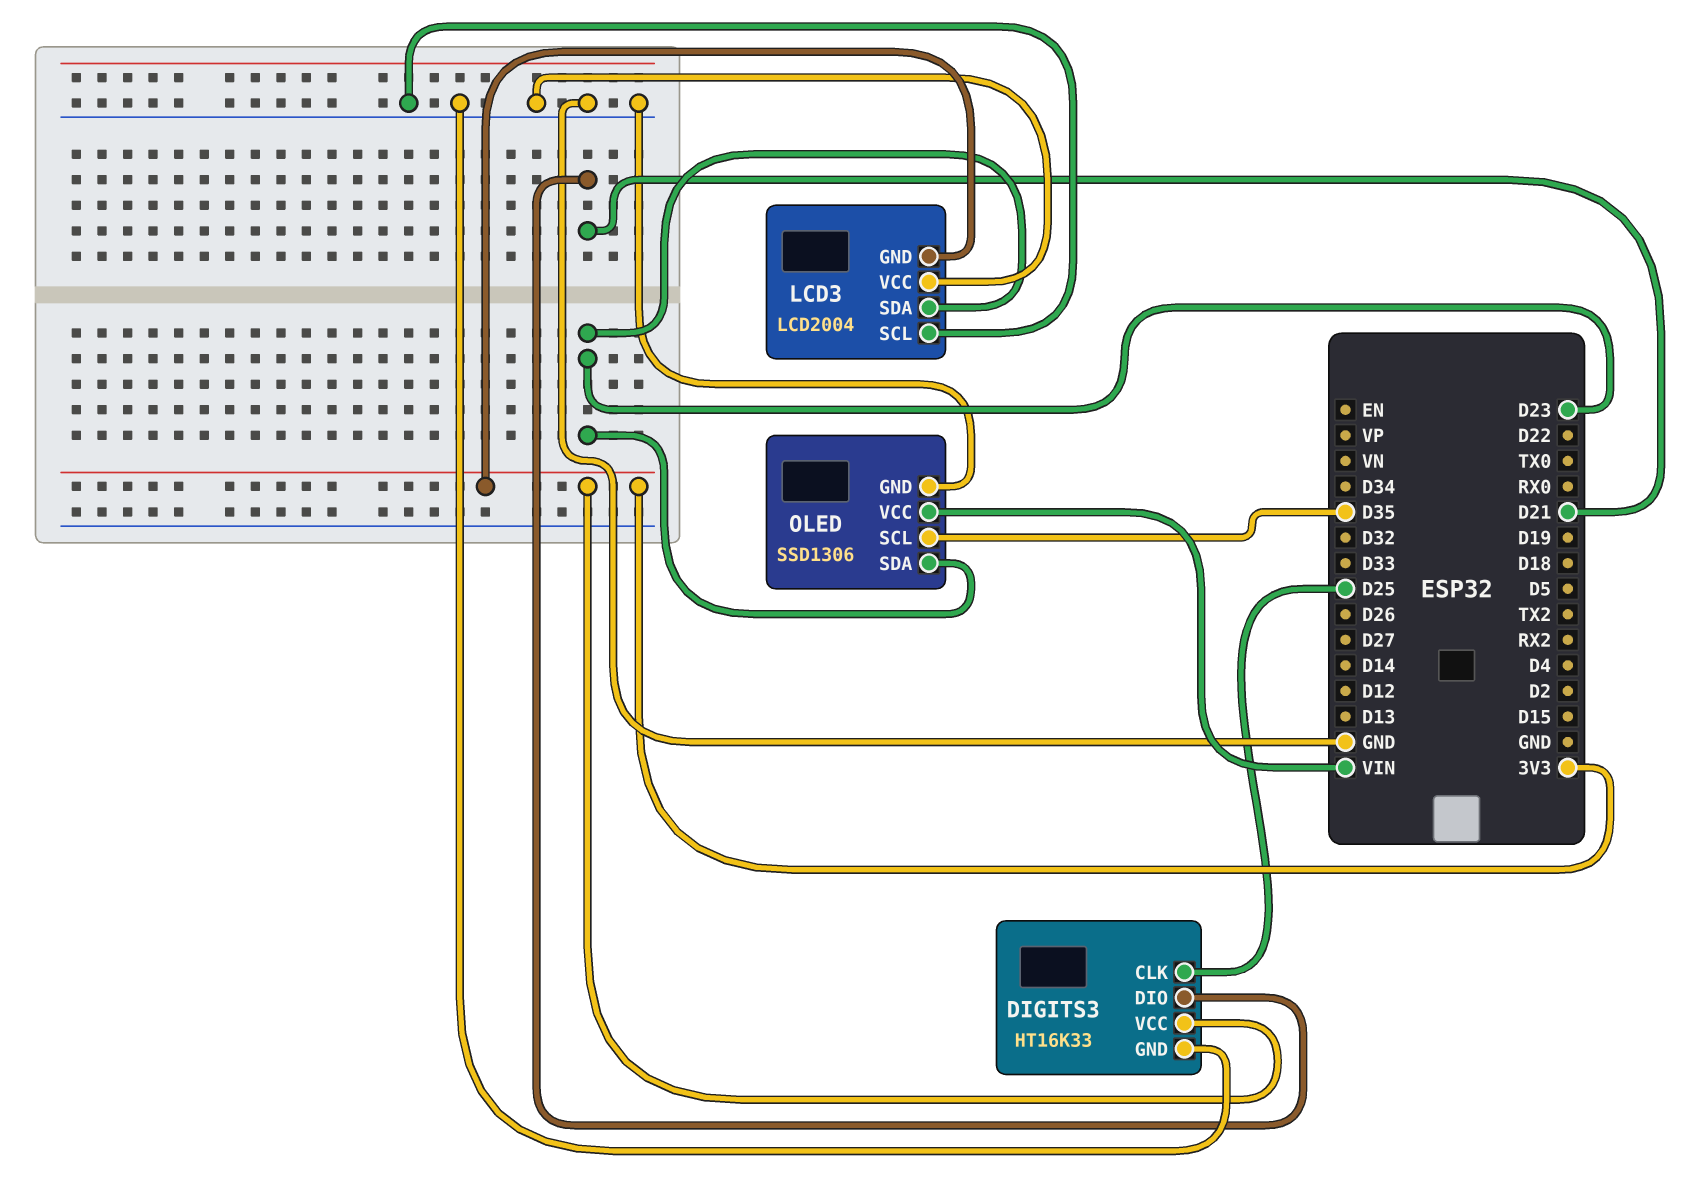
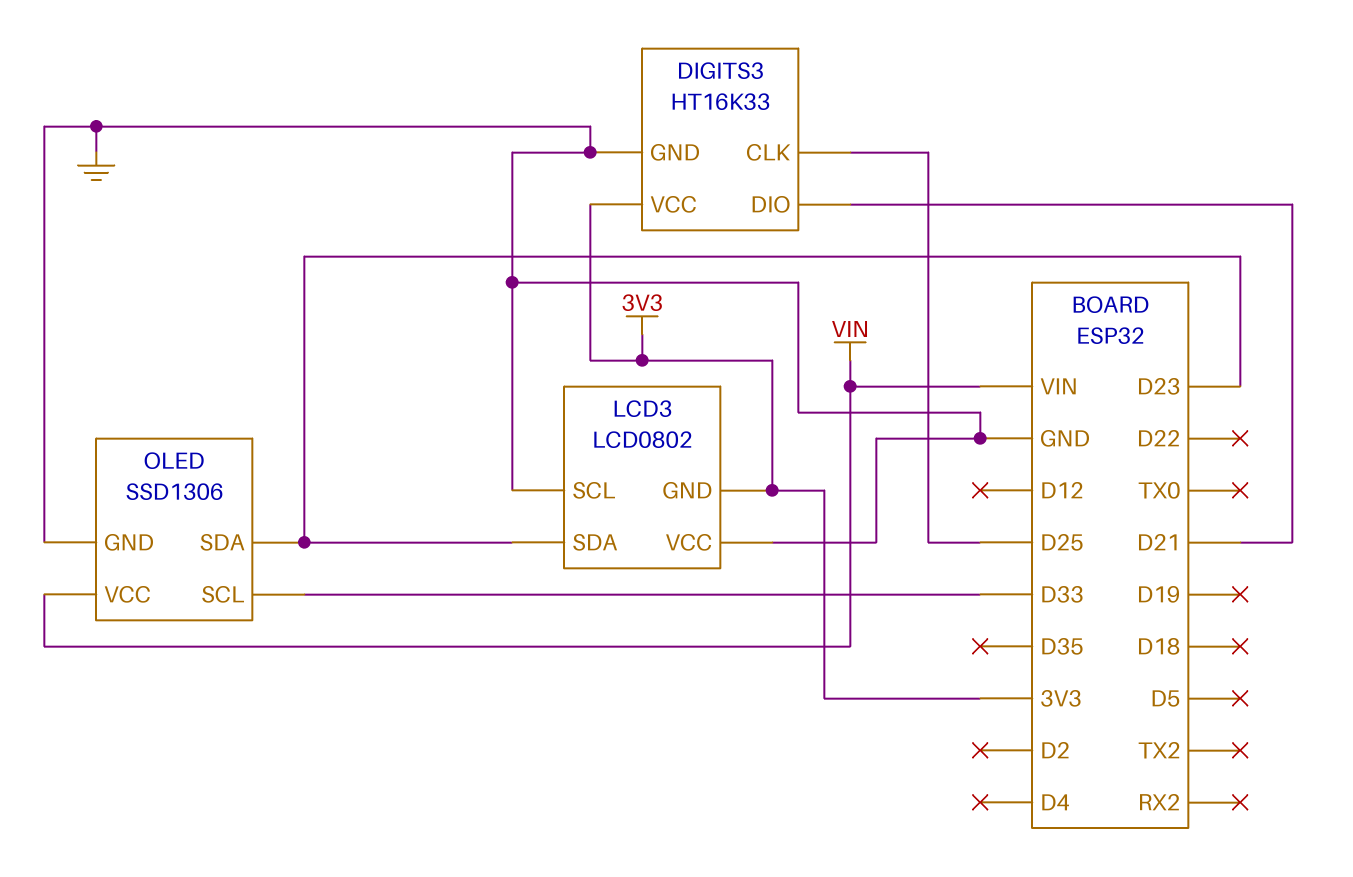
LCD3: LCD2004 -> LCD0802
OLED pin SCL: D35 -> D33

